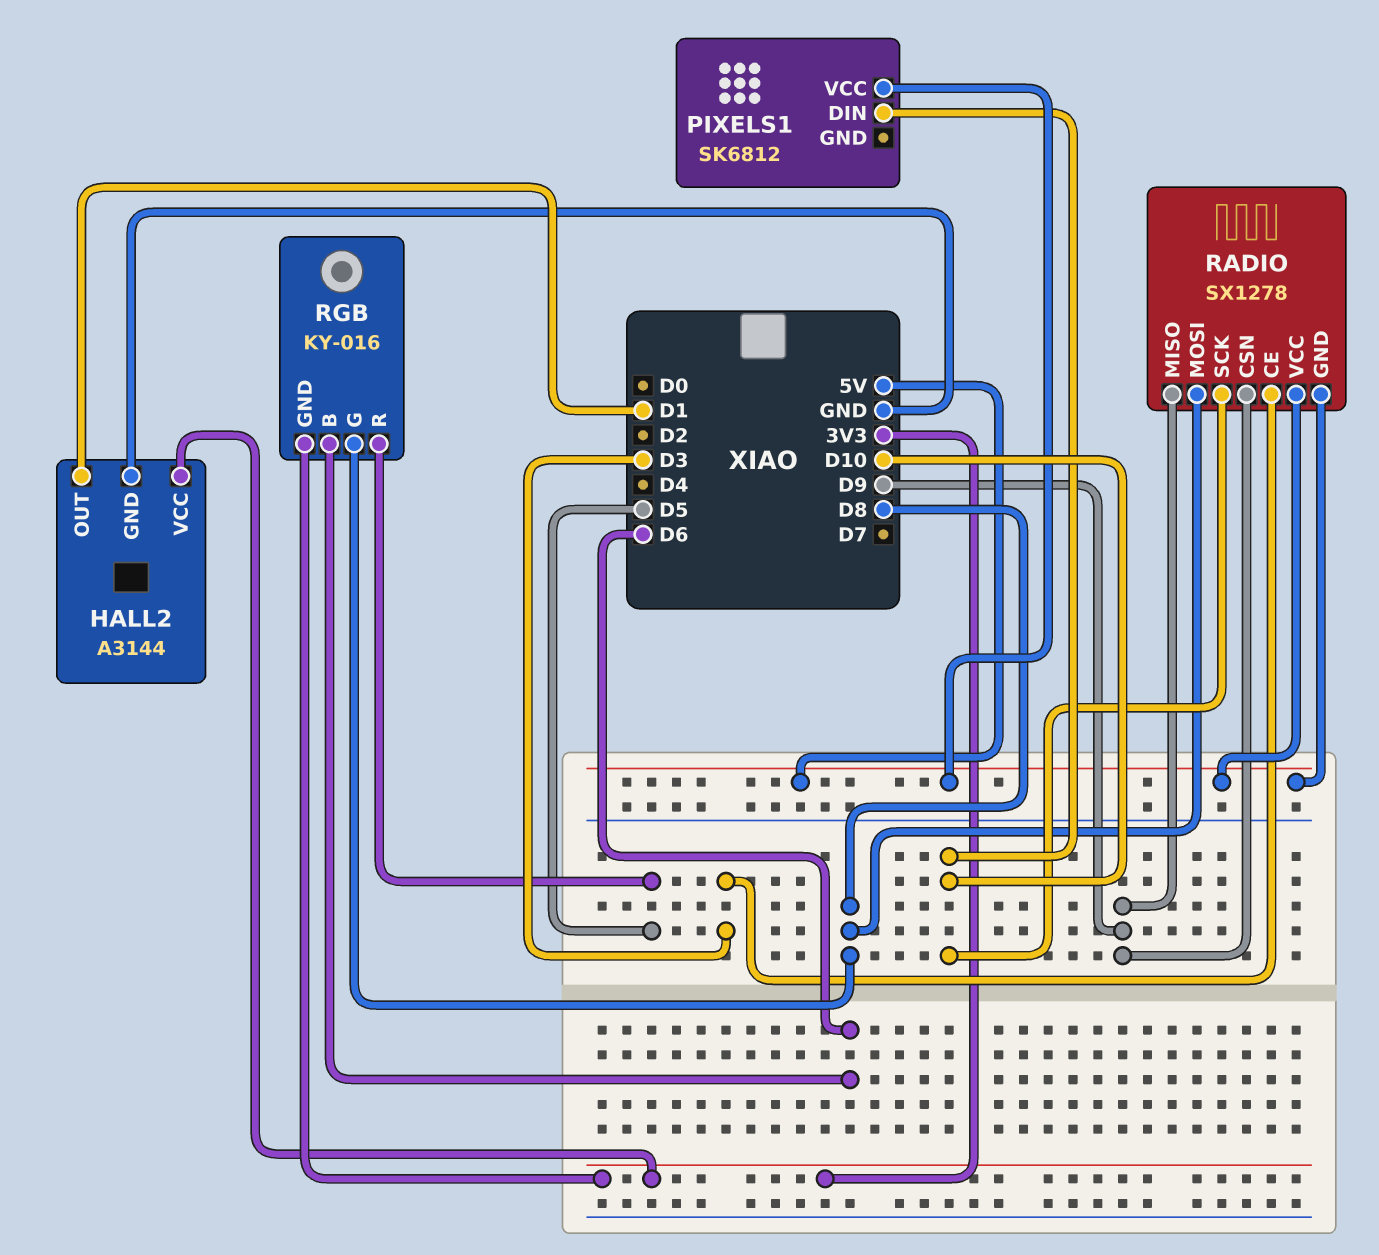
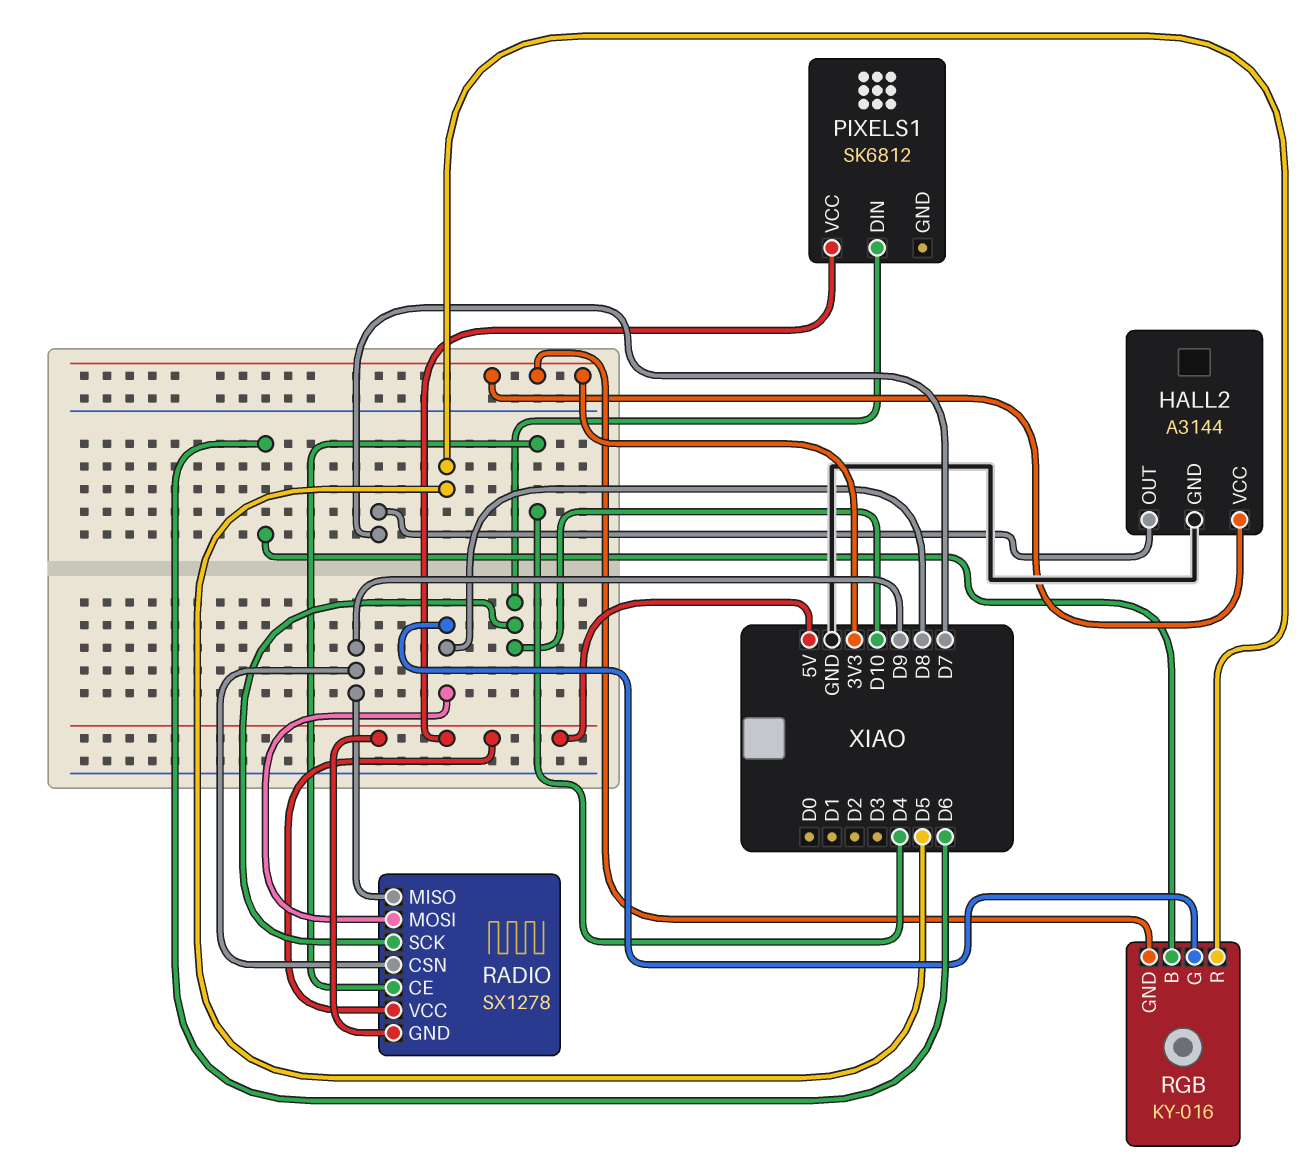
HALL2 pin OUT: D1 -> D7
RADIO pin CE: D3 -> D4

